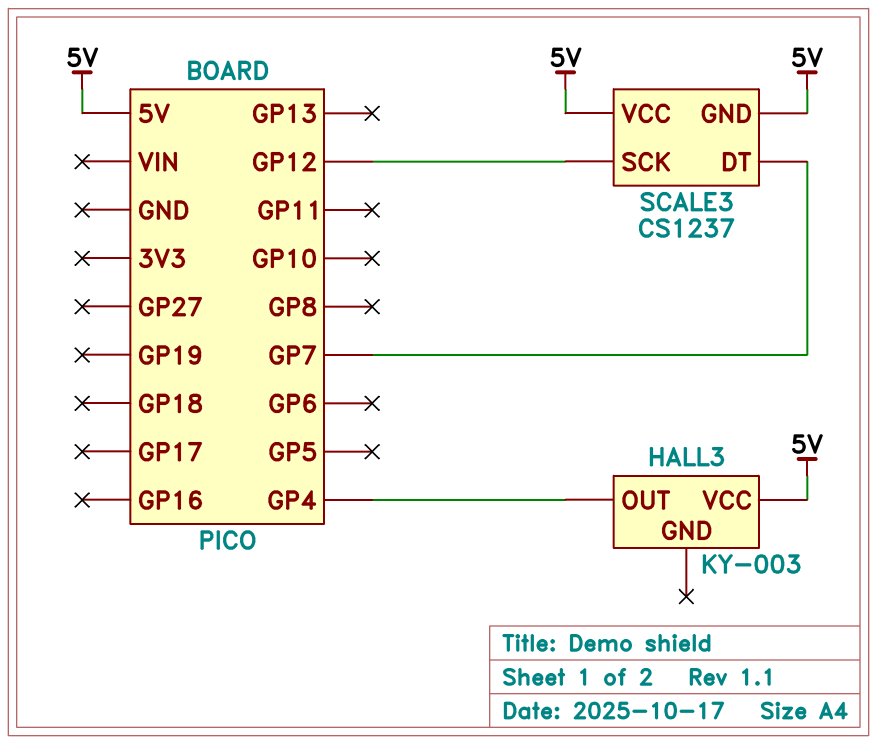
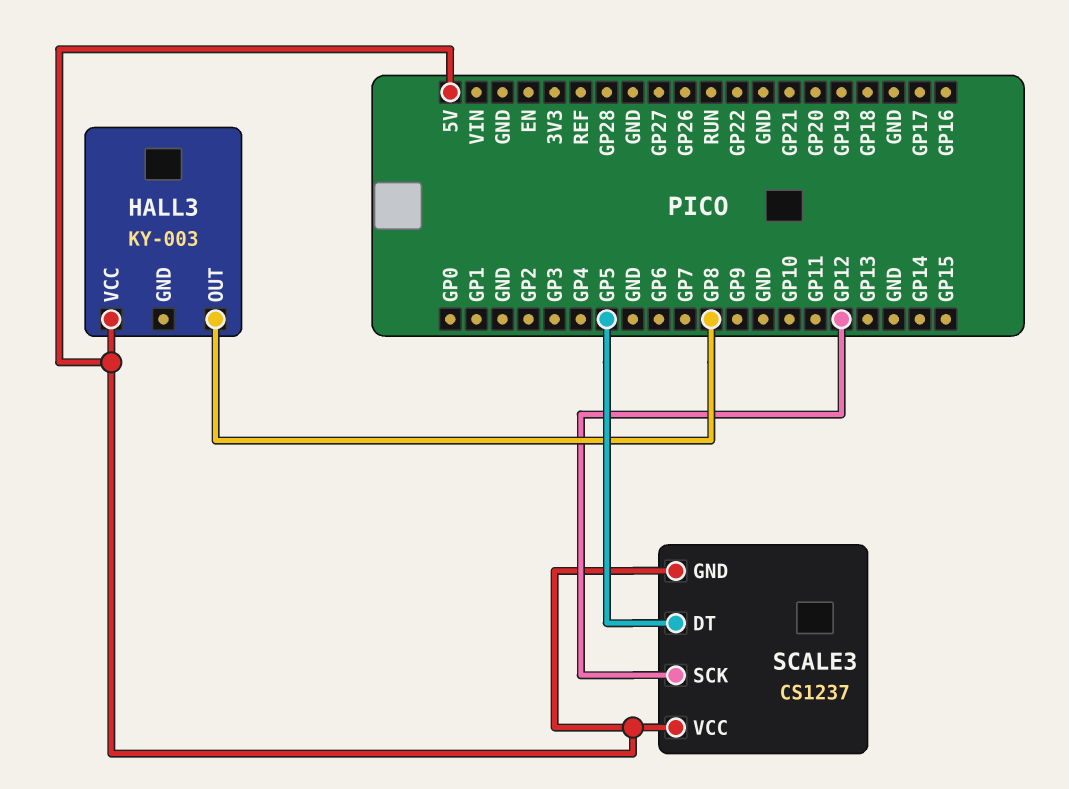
HALL3 pin OUT: GP4 -> GP8
SCALE3 pin DT: GP7 -> GP5

